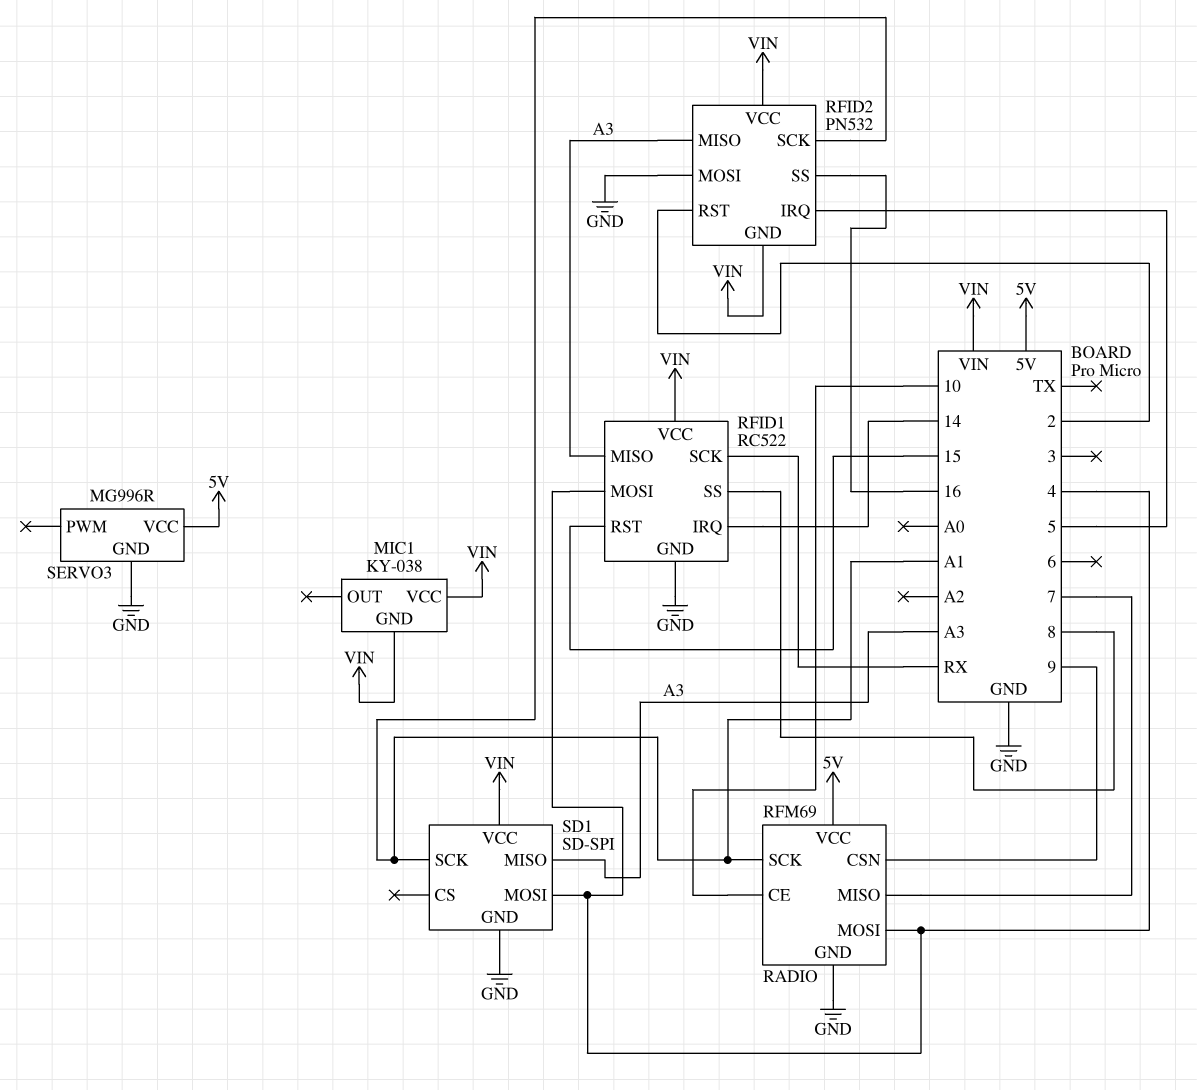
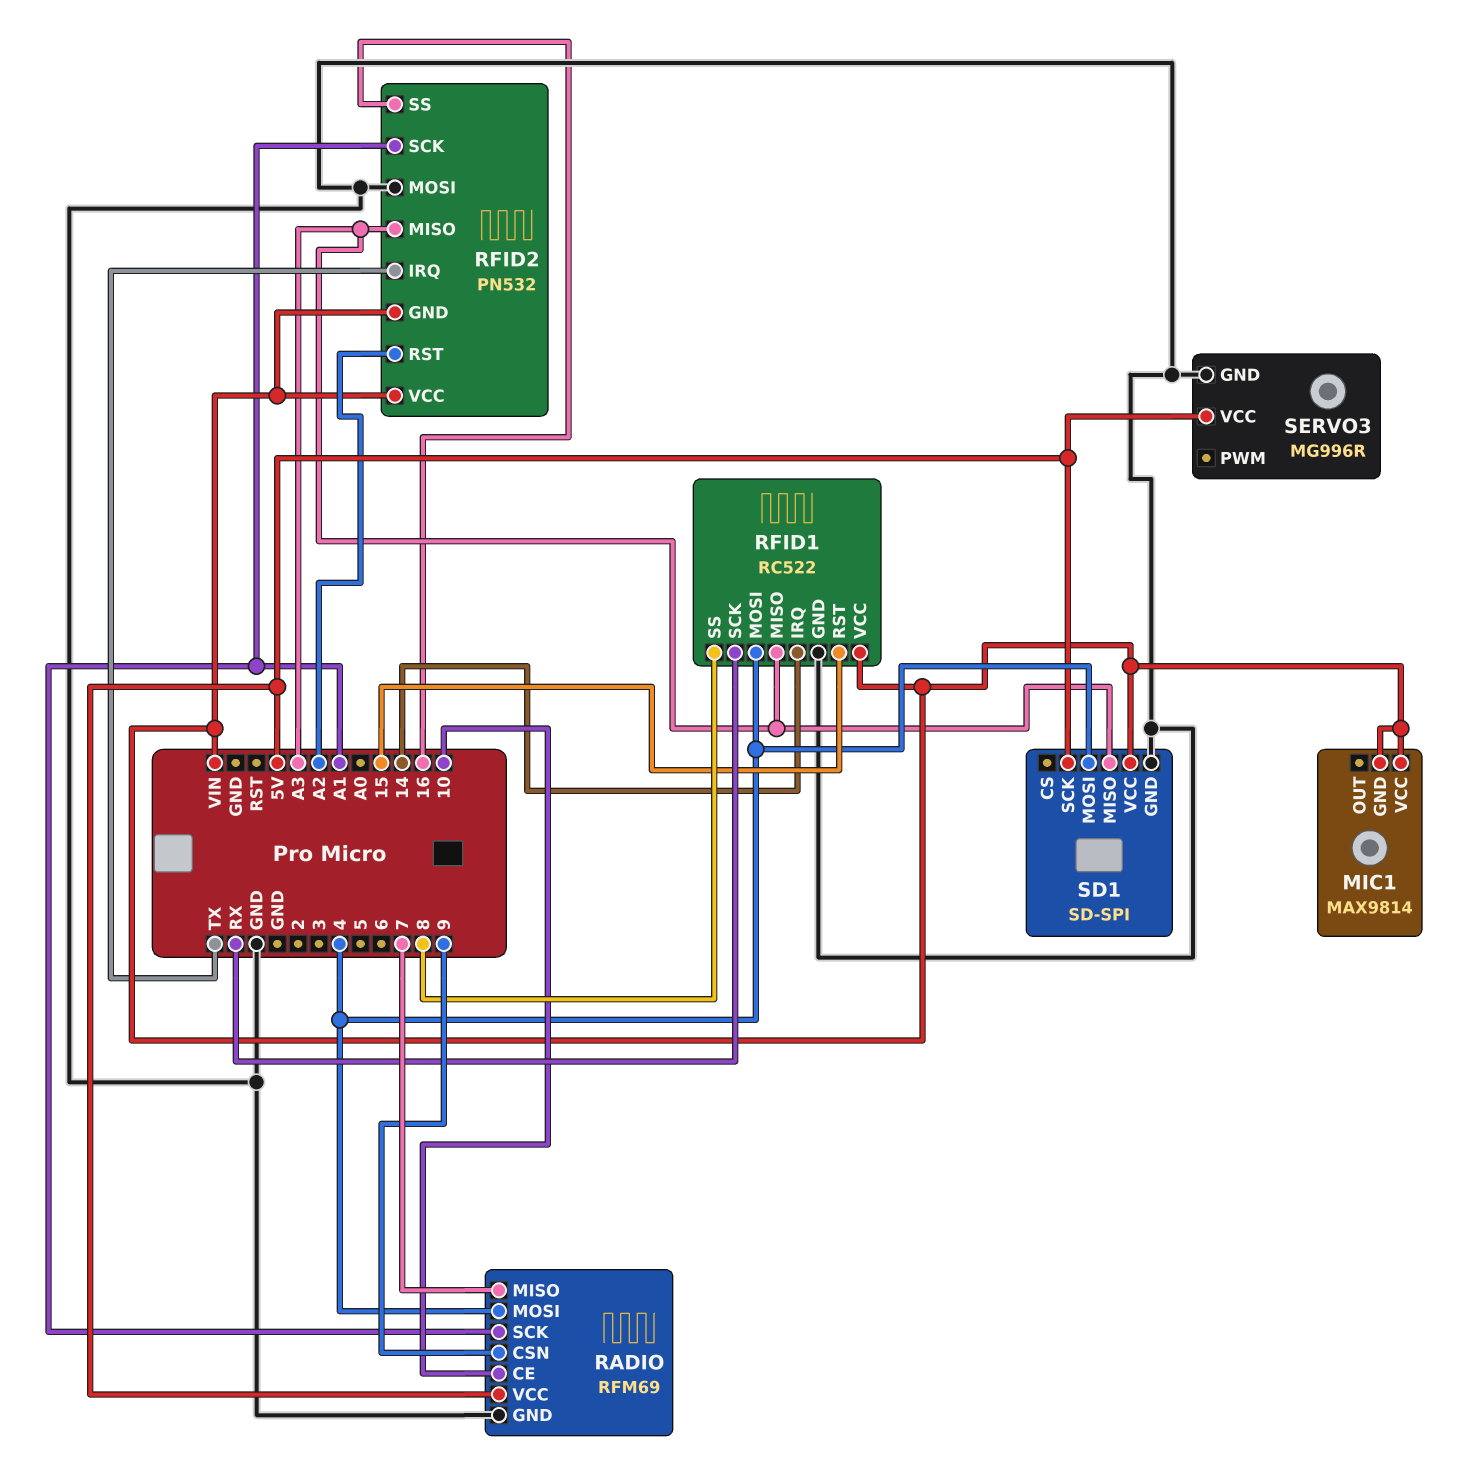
MIC1: KY-038 -> MAX9814
RFID2 pin IRQ: 5 -> TX
RFID2 pin RST: 2 -> A2
SD1 pin SCK: A1 -> 5V

